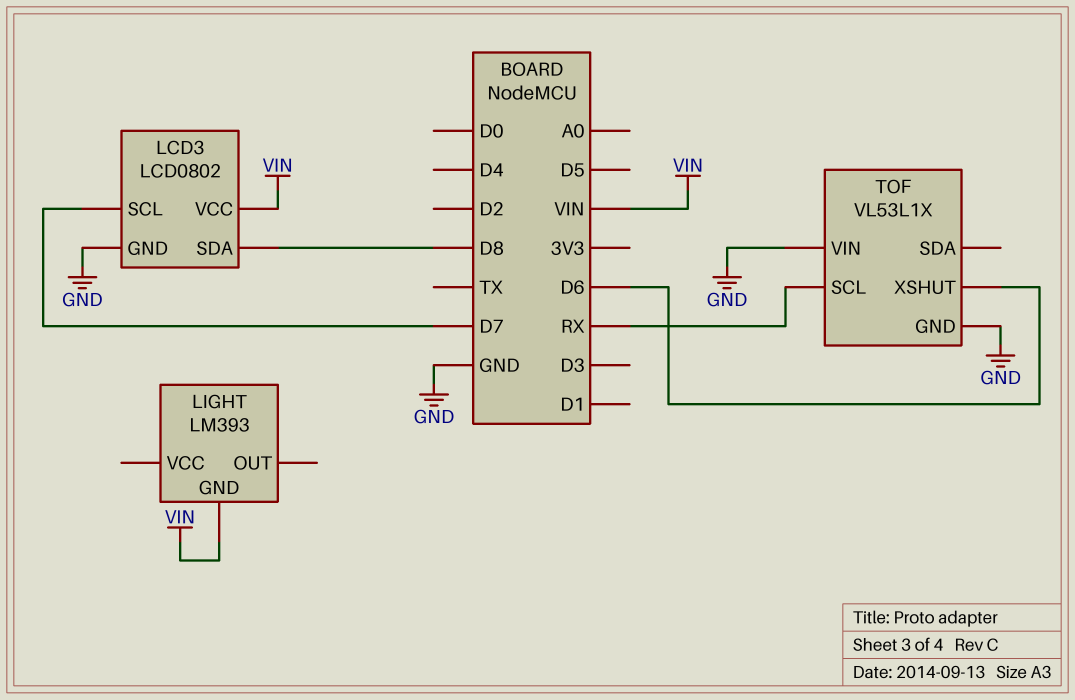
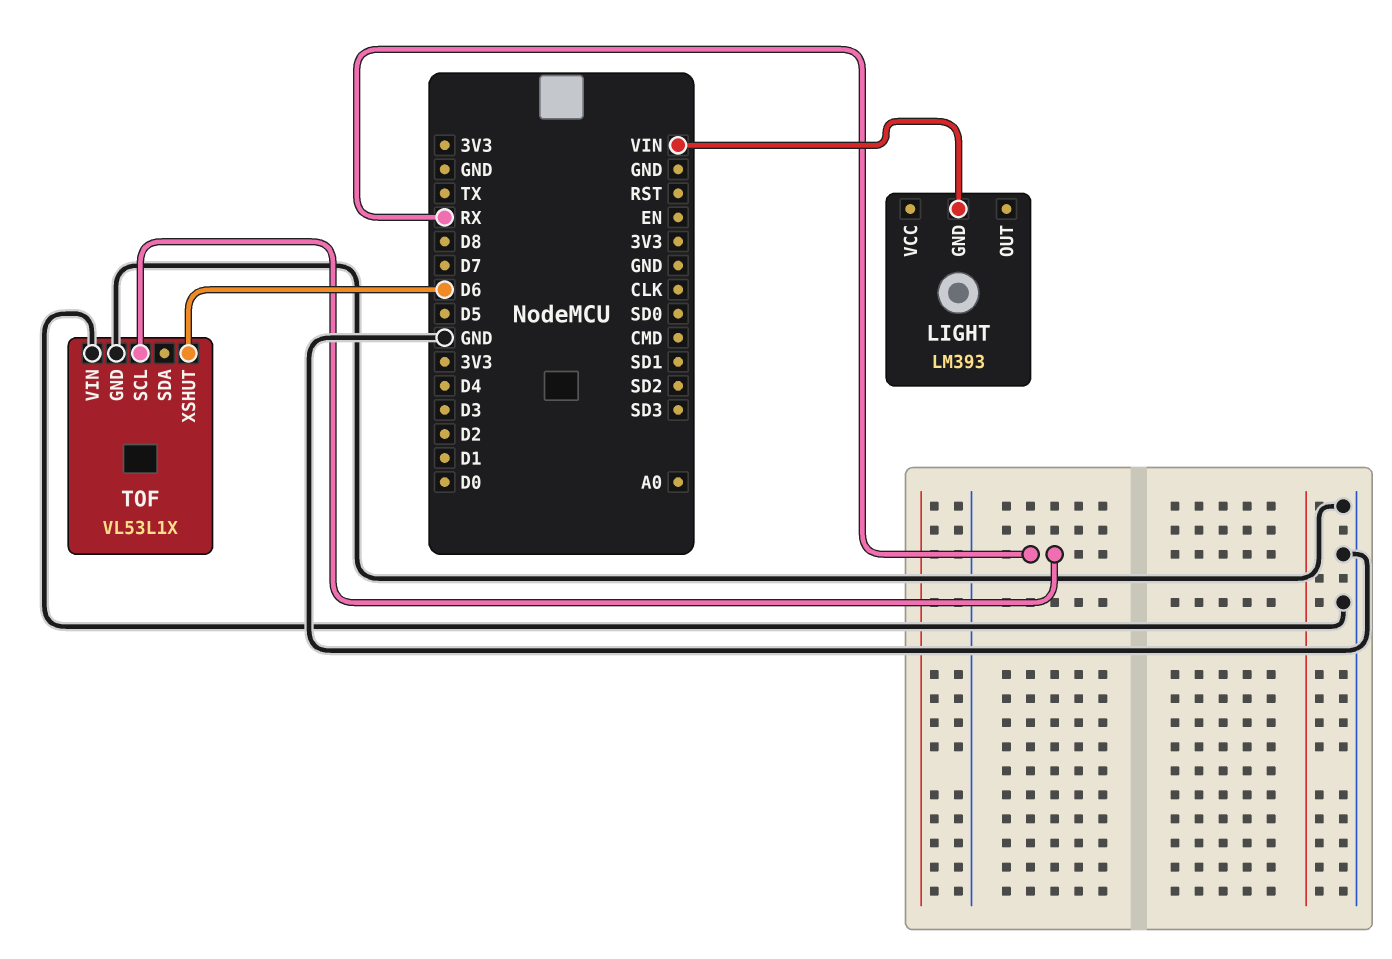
LCD3: LCD0802 -> none
LCD3 pin GND: GND -> none
LCD3 pin SCL: D7 -> none
LCD3 pin SDA: D8 -> none
LCD3 pin VCC: VIN -> none

